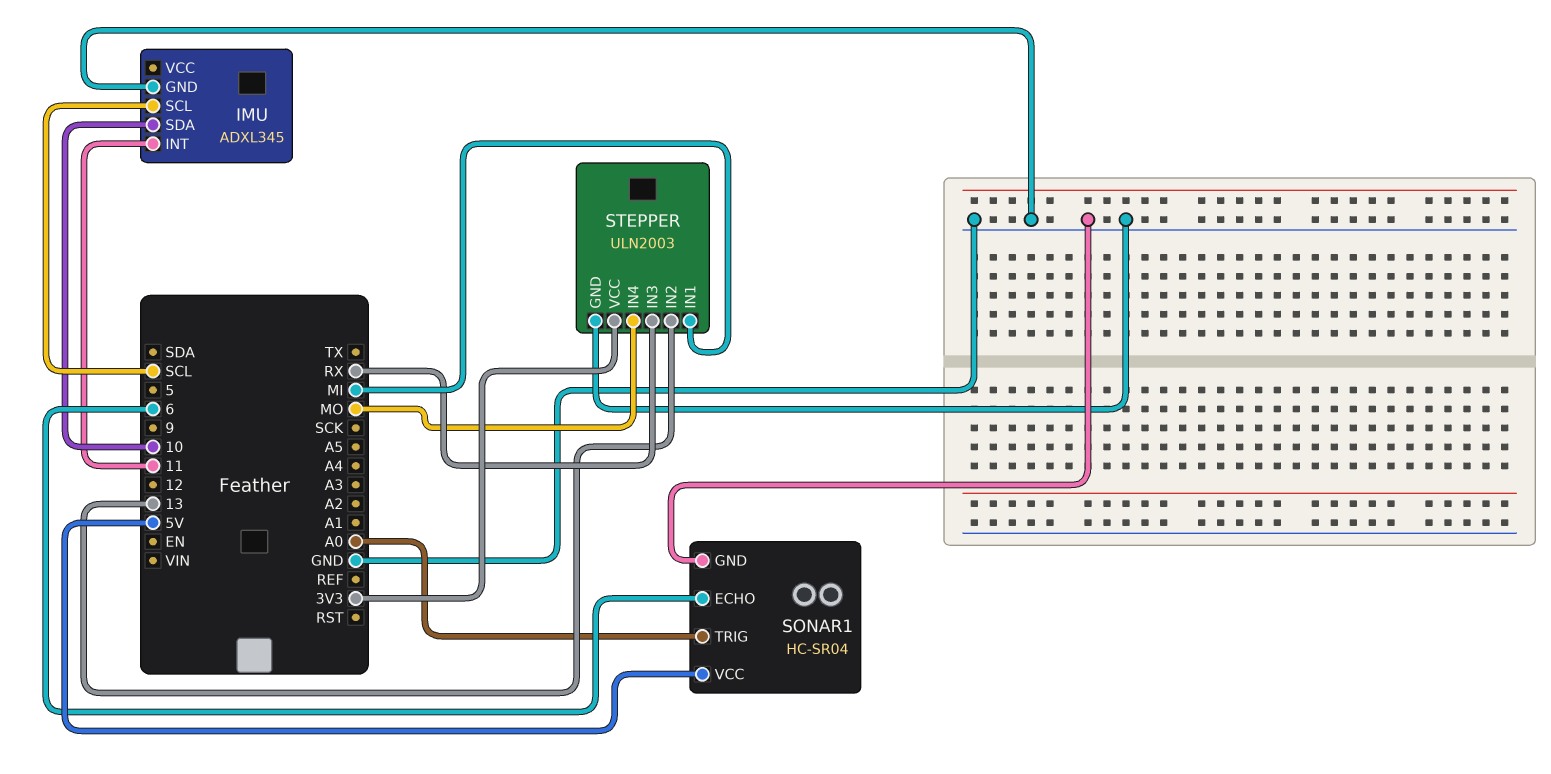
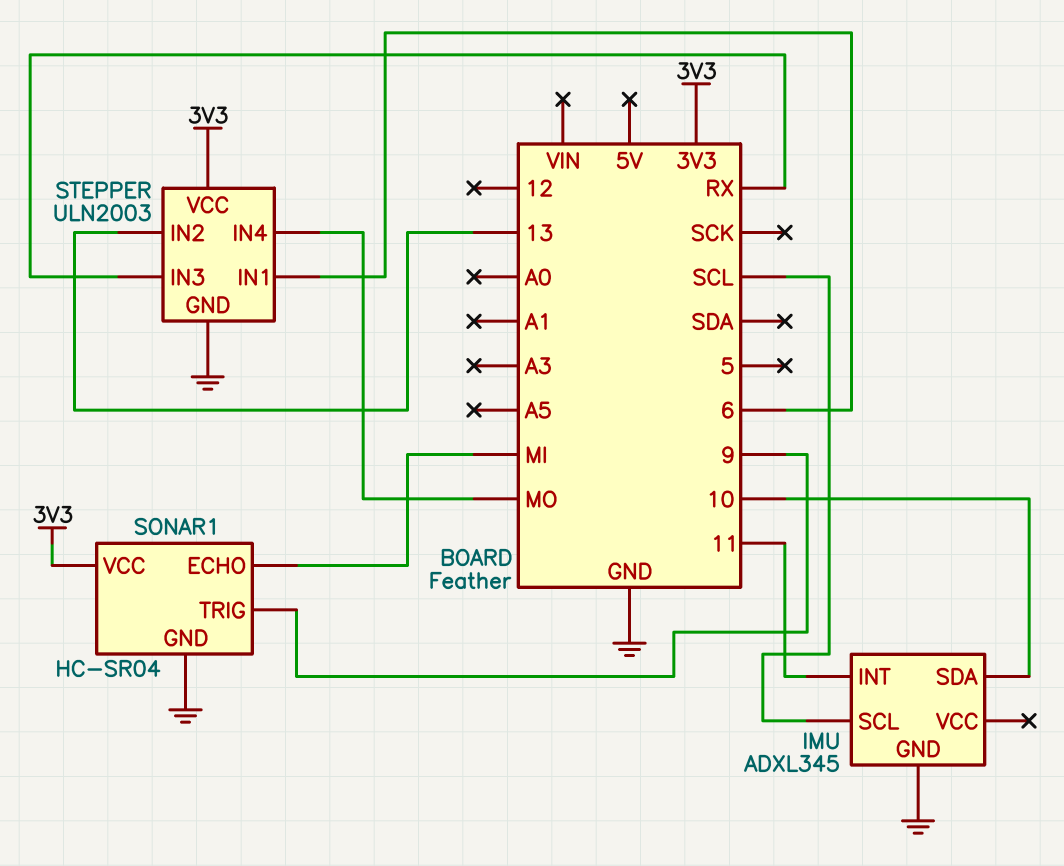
SONAR1 pin ECHO: 6 -> MI
SONAR1 pin TRIG: A0 -> 9
SONAR1 pin VCC: 5V -> 3V3
STEPPER pin IN1: MI -> 6

